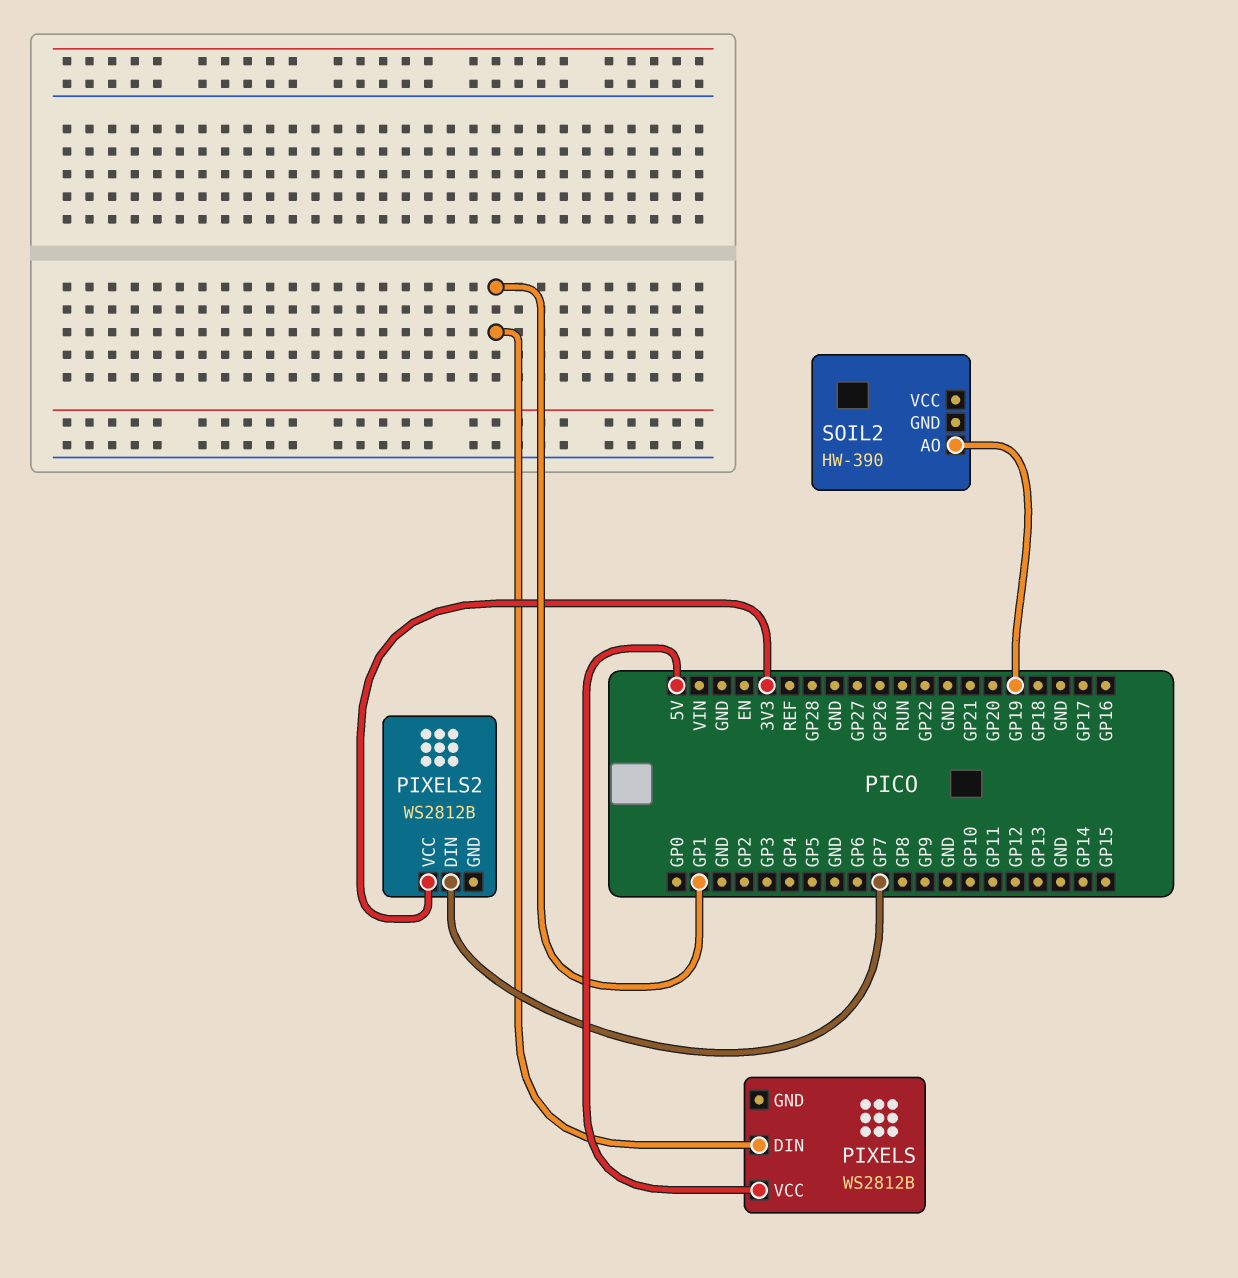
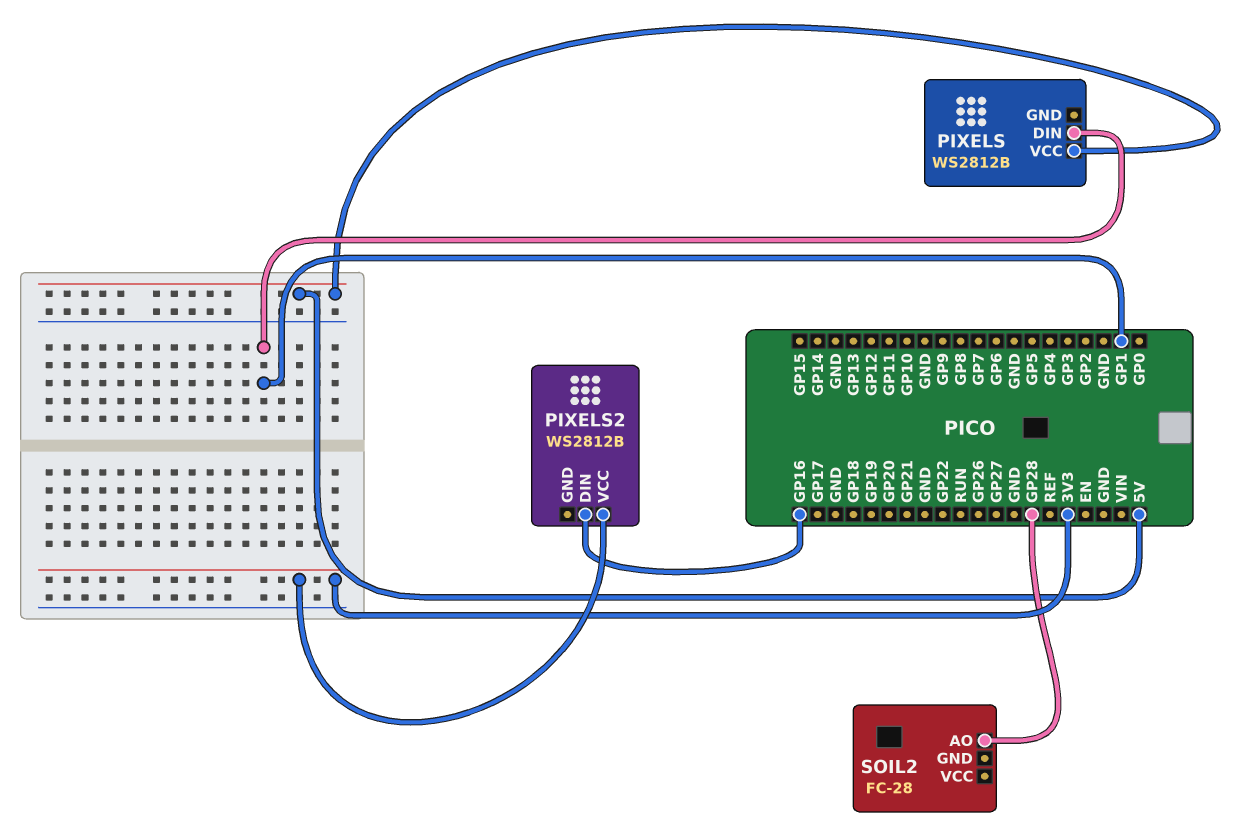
PIXELS2 pin DIN: GP7 -> GP16
SOIL2: HW-390 -> FC-28
SOIL2 pin AO: GP19 -> GP28

